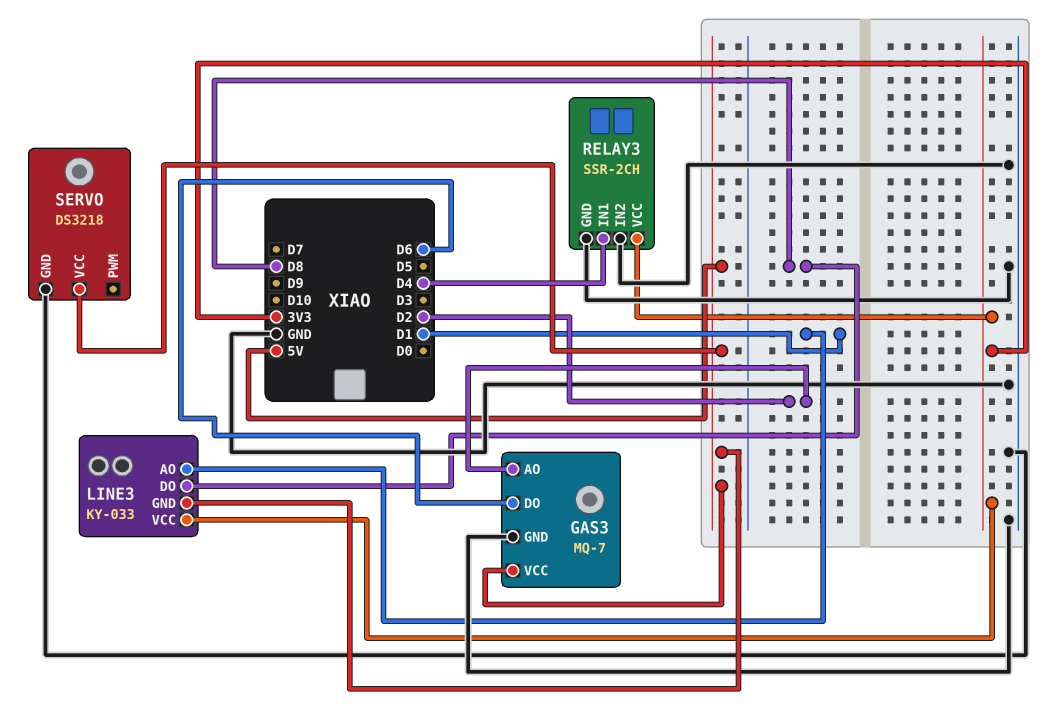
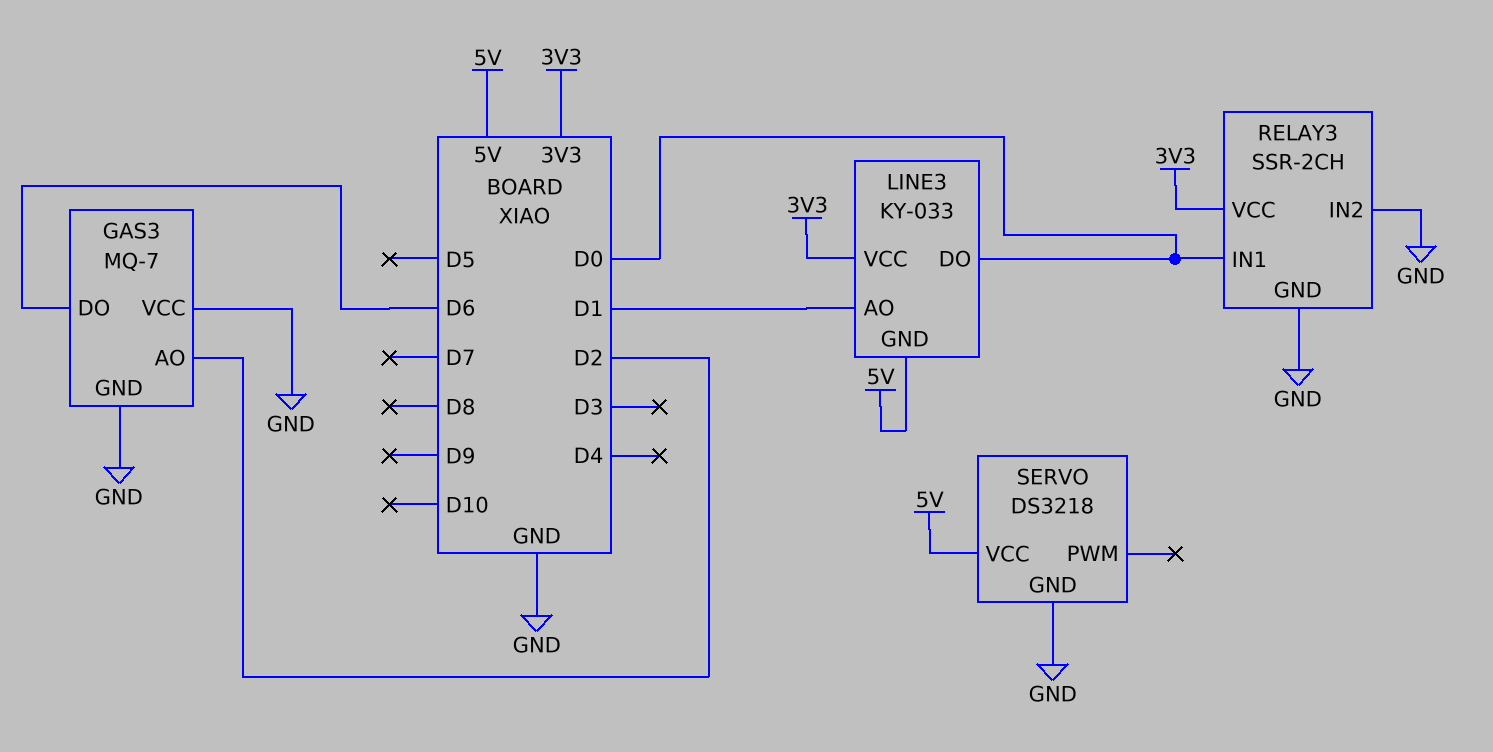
GAS3 pin VCC: 5V -> GND
LINE3 pin DO: D8 -> D0
RELAY3 pin IN1: D4 -> D0

